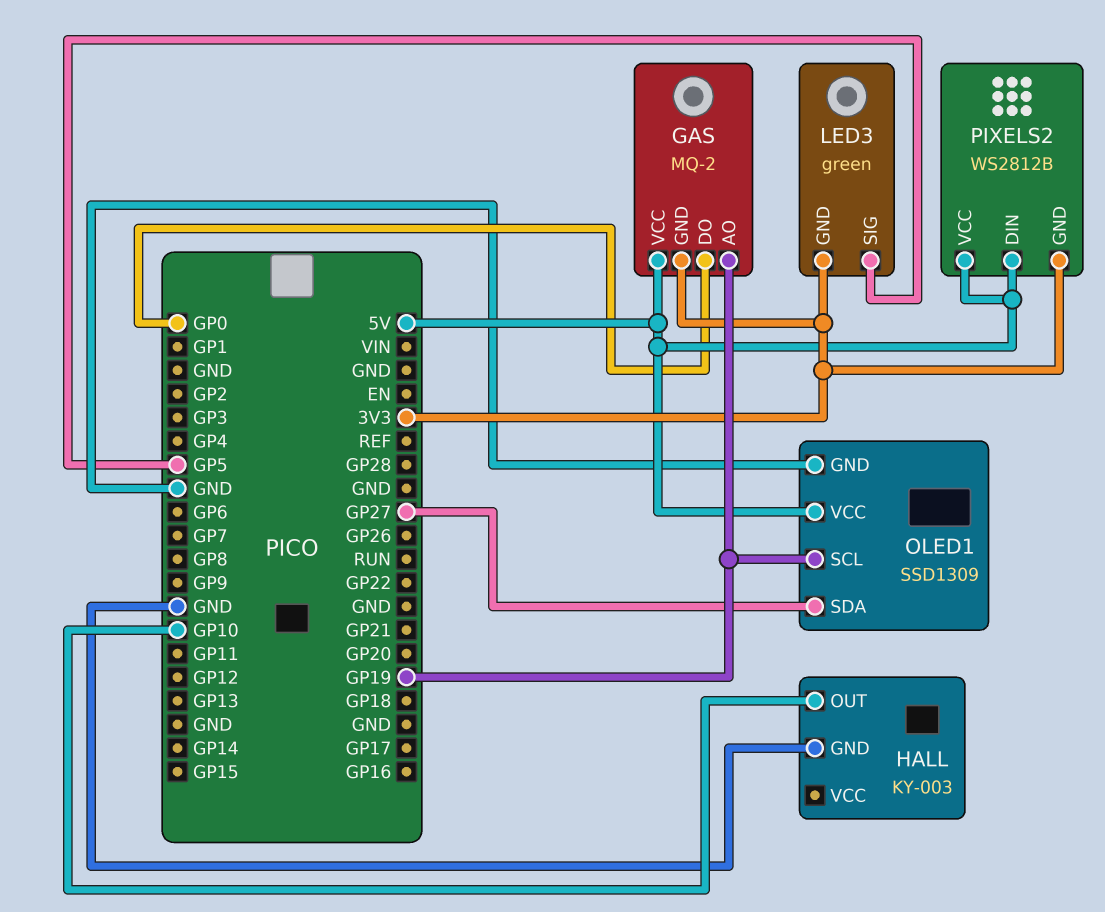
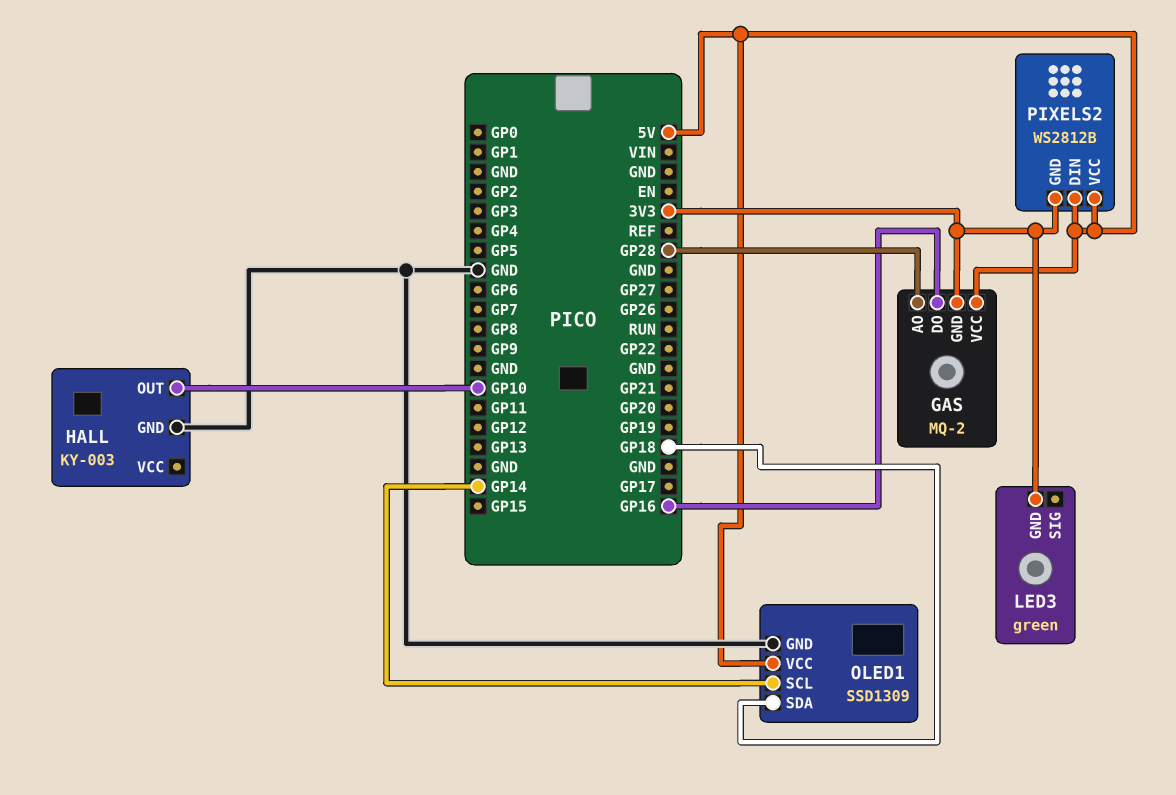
GAS pin AO: GP19 -> GP28
GAS pin DO: GP0 -> GP16
LED3 pin SIG: GP5 -> none
OLED1 pin SCL: GP19 -> GP14
OLED1 pin SDA: GP27 -> GP18

